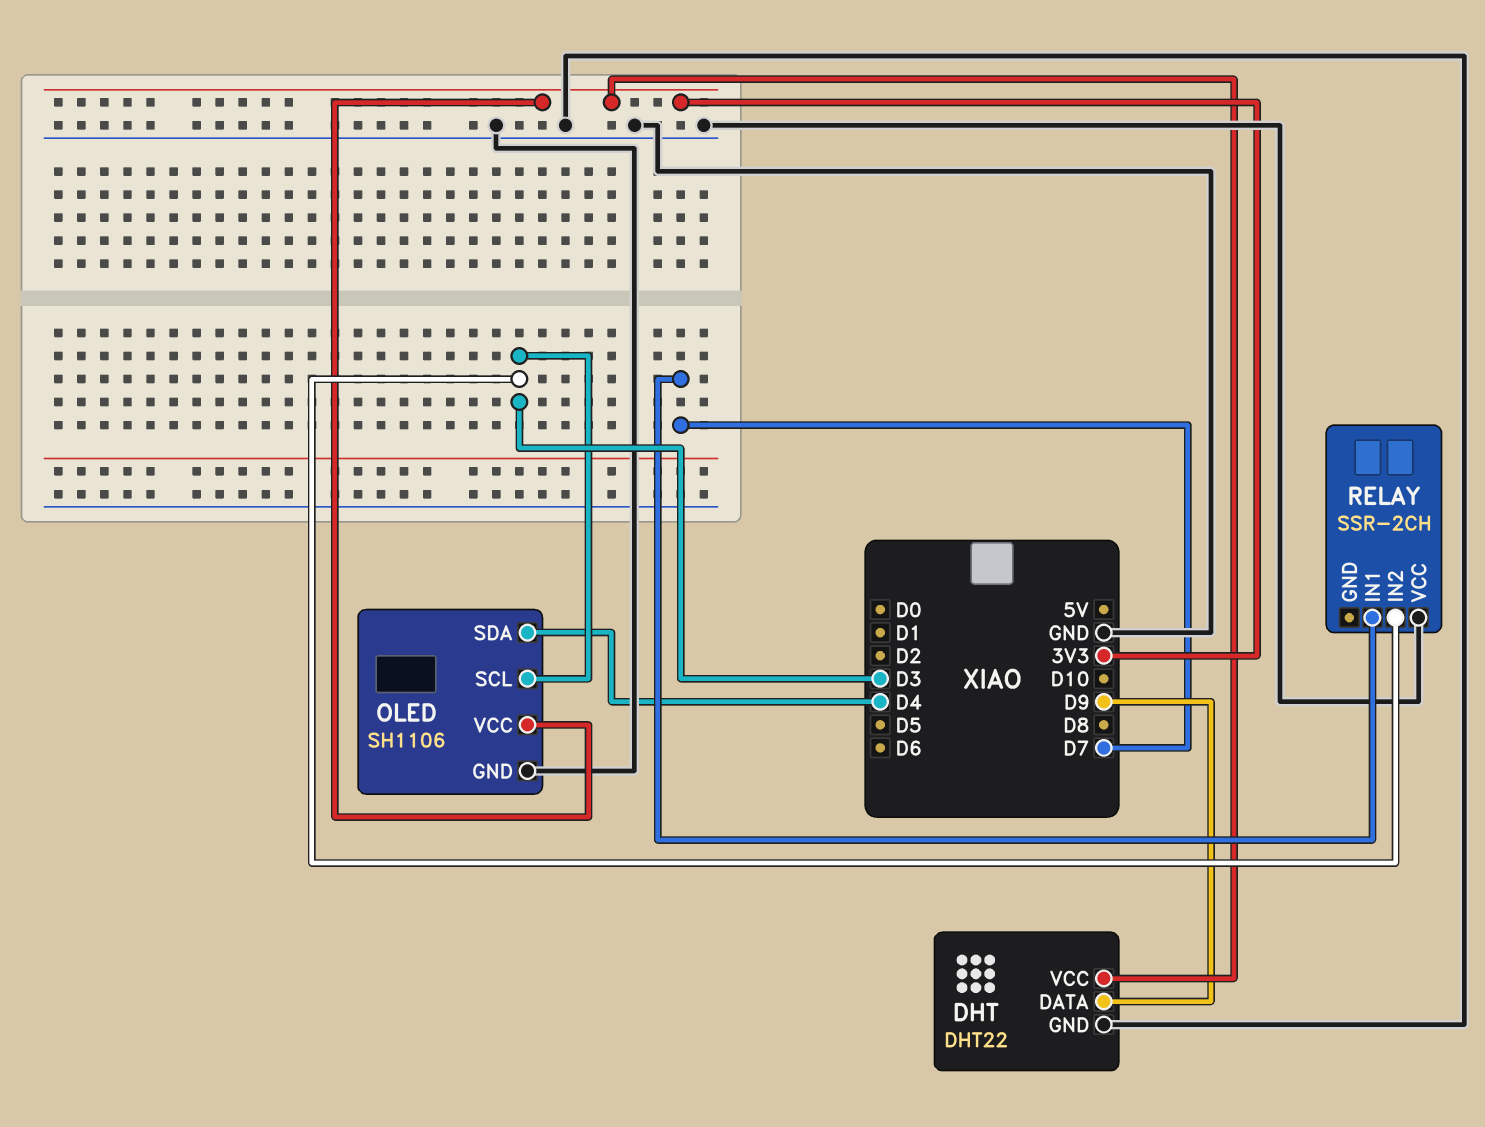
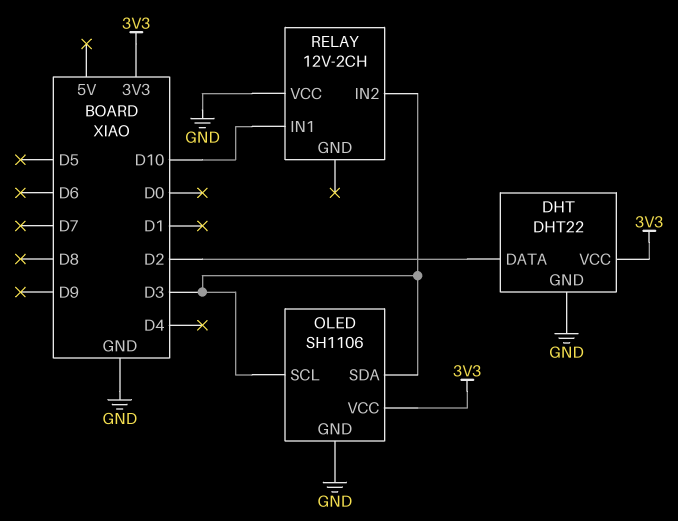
DHT pin DATA: D9 -> D2
OLED pin SDA: D4 -> D3
RELAY: SSR-2CH -> 12V-2CH
RELAY pin IN1: D7 -> D10

